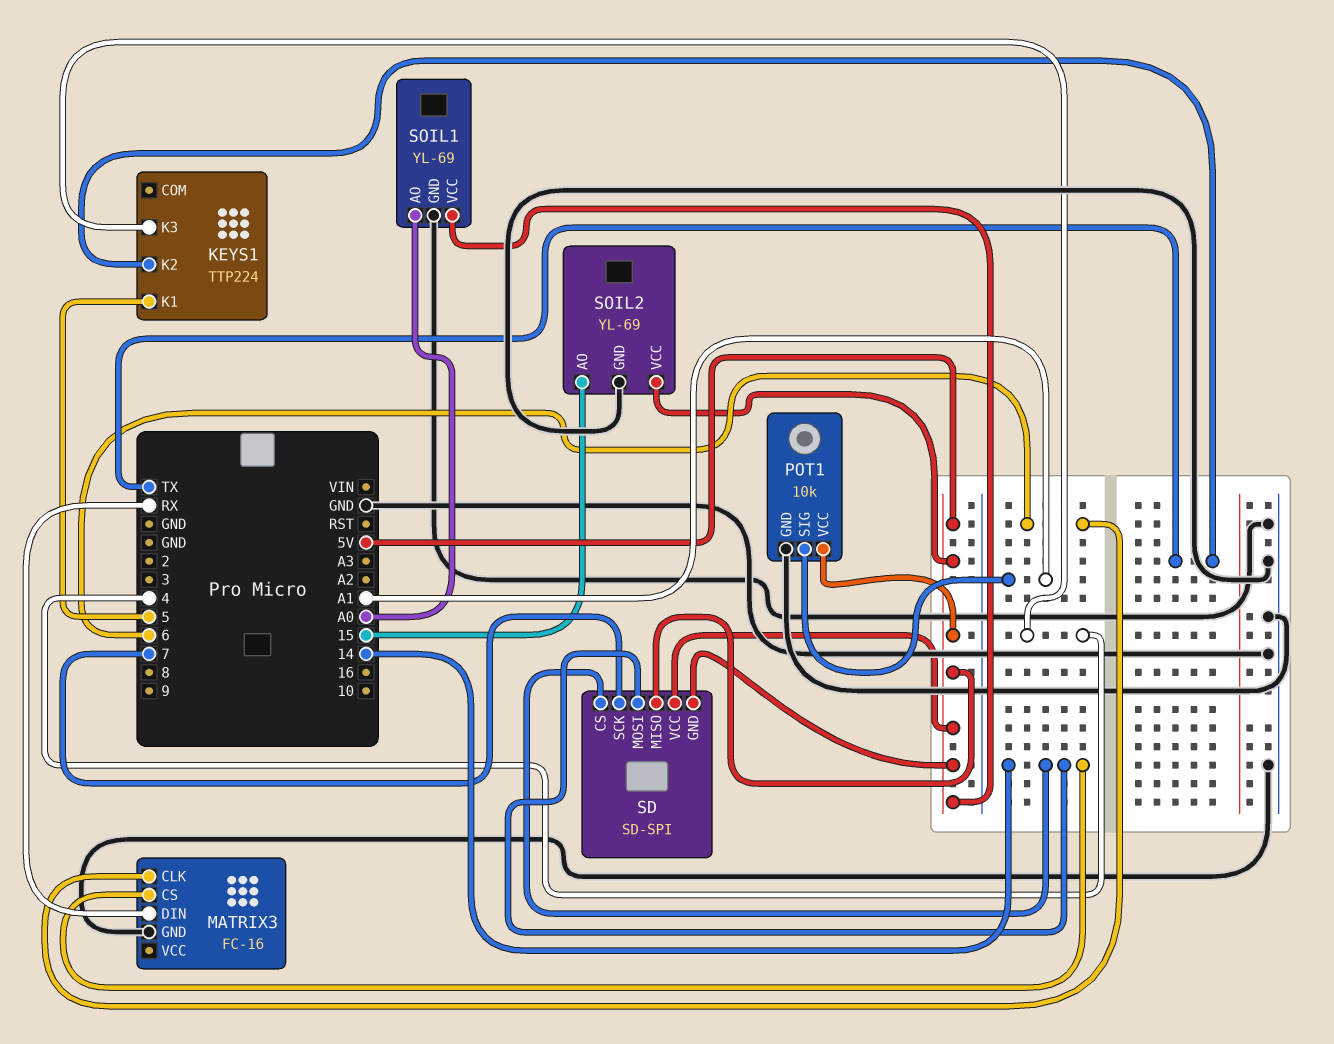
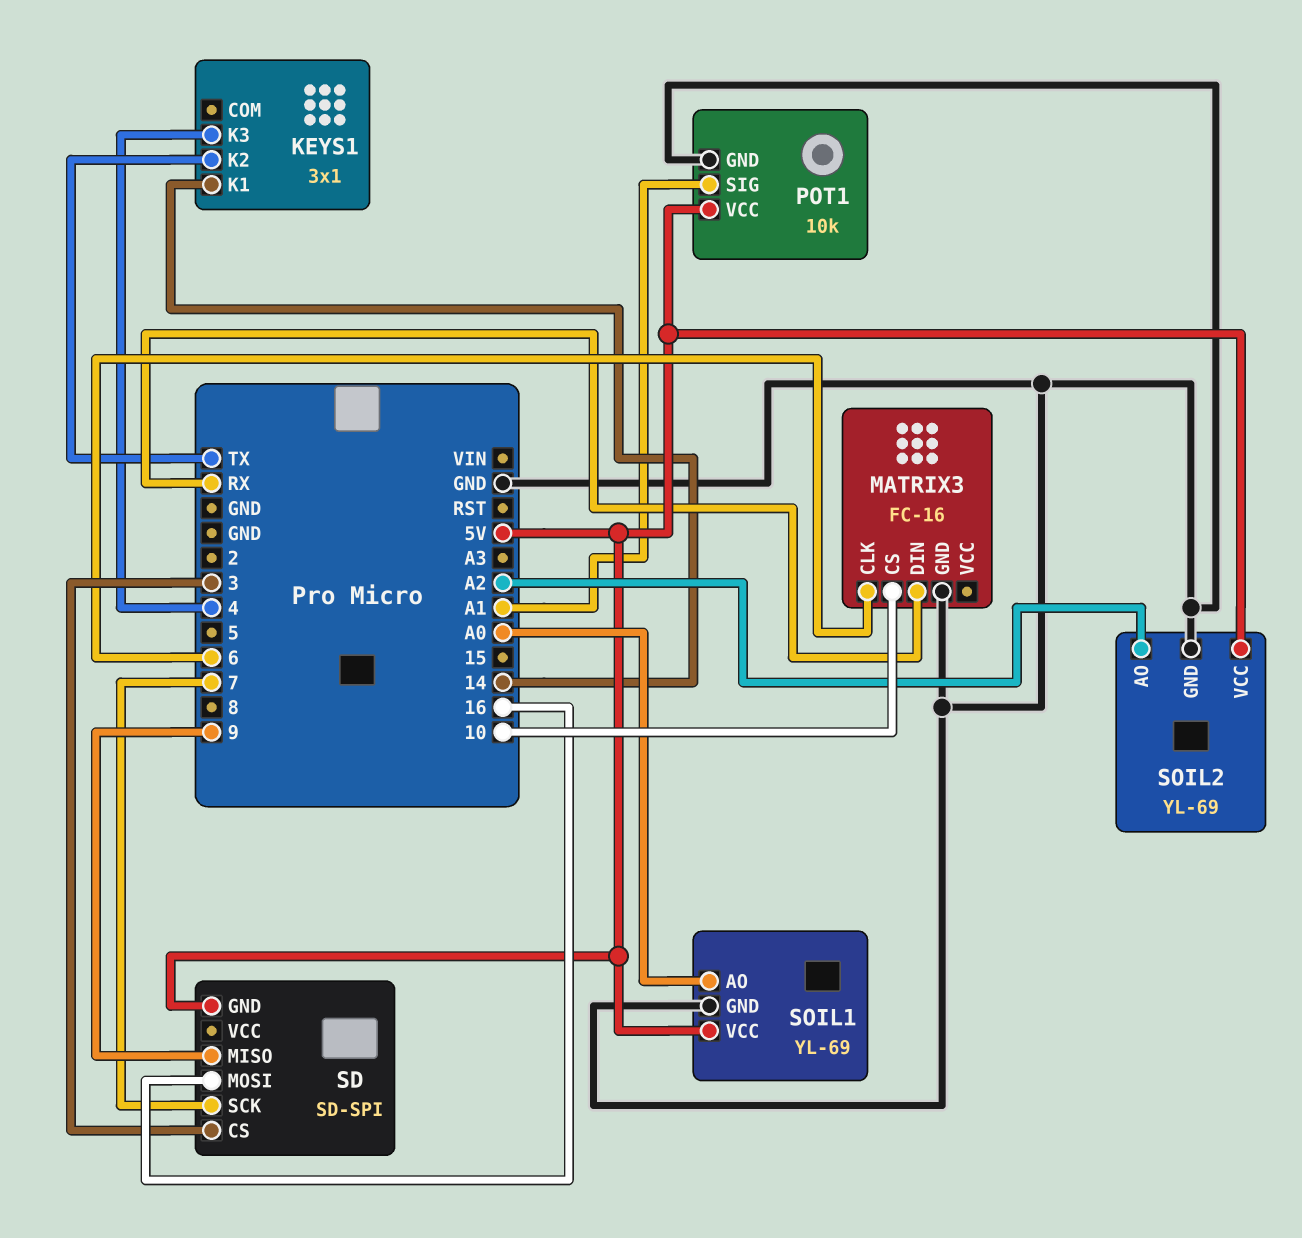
KEYS1: TTP224 -> 3x1
KEYS1 pin K1: 5 -> 14
MATRIX3 pin CS: 14 -> 10
SD pin CS: 14 -> 3
SD pin MISO: 5V -> 9
SD pin MOSI: 14 -> 16
SD pin VCC: 5V -> none
SOIL2 pin AO: 15 -> A2

